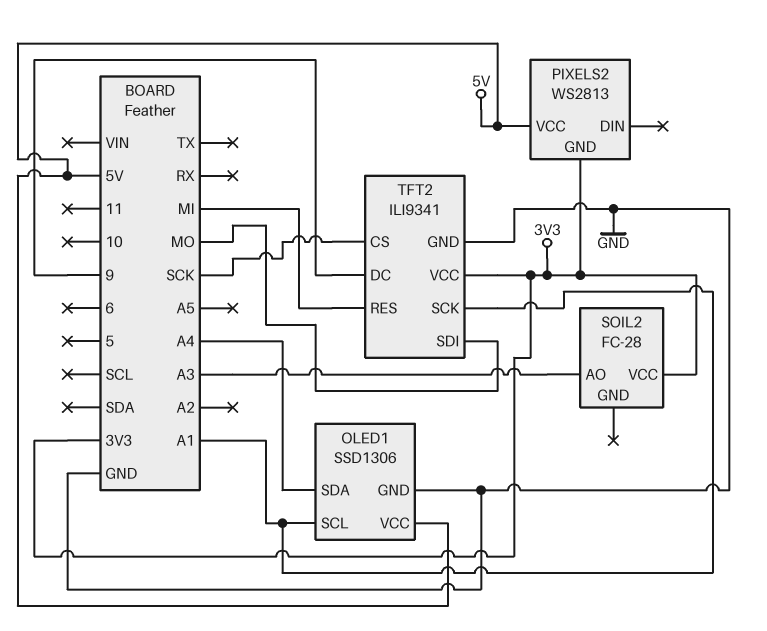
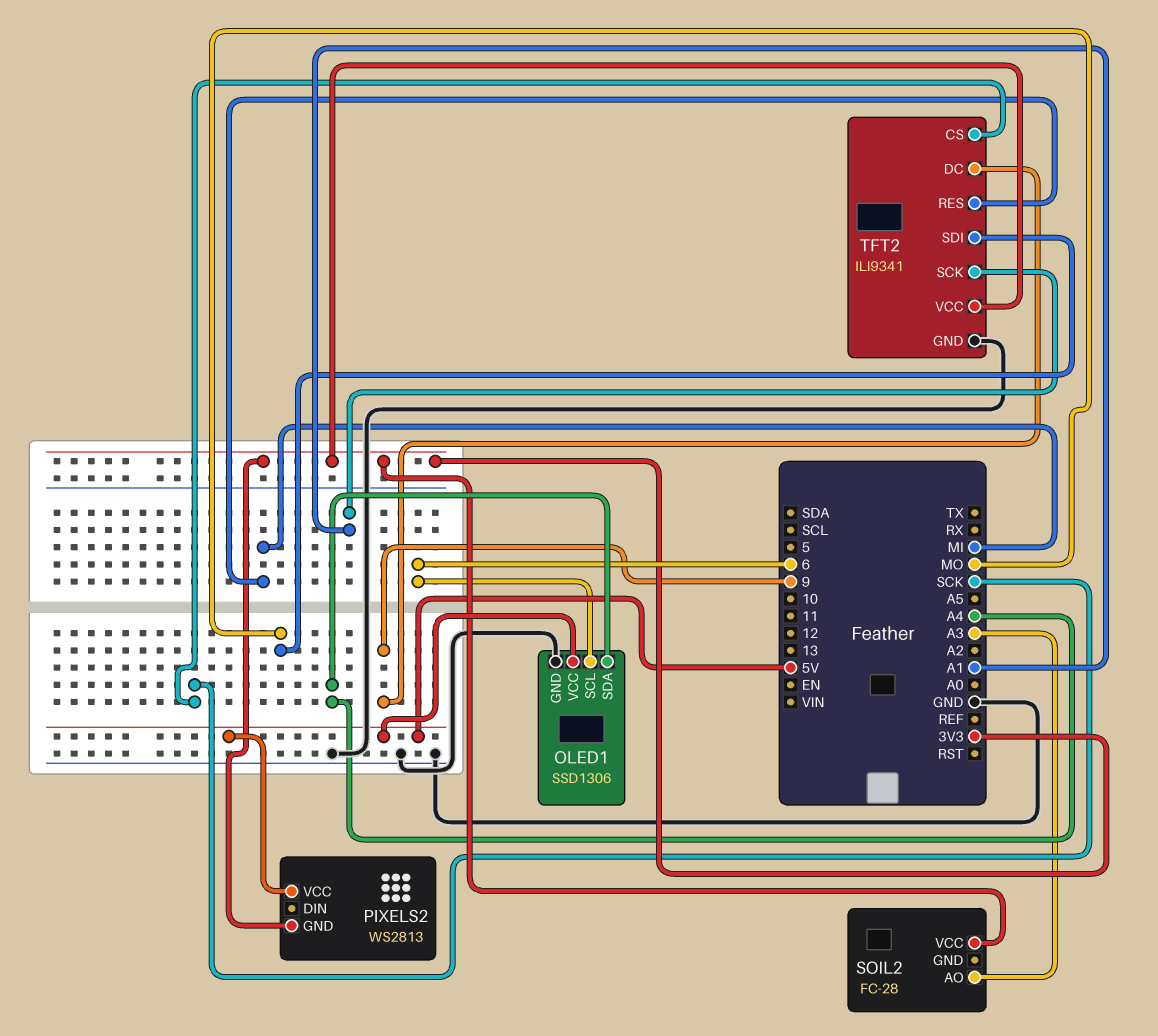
OLED1 pin SCL: A1 -> 6

